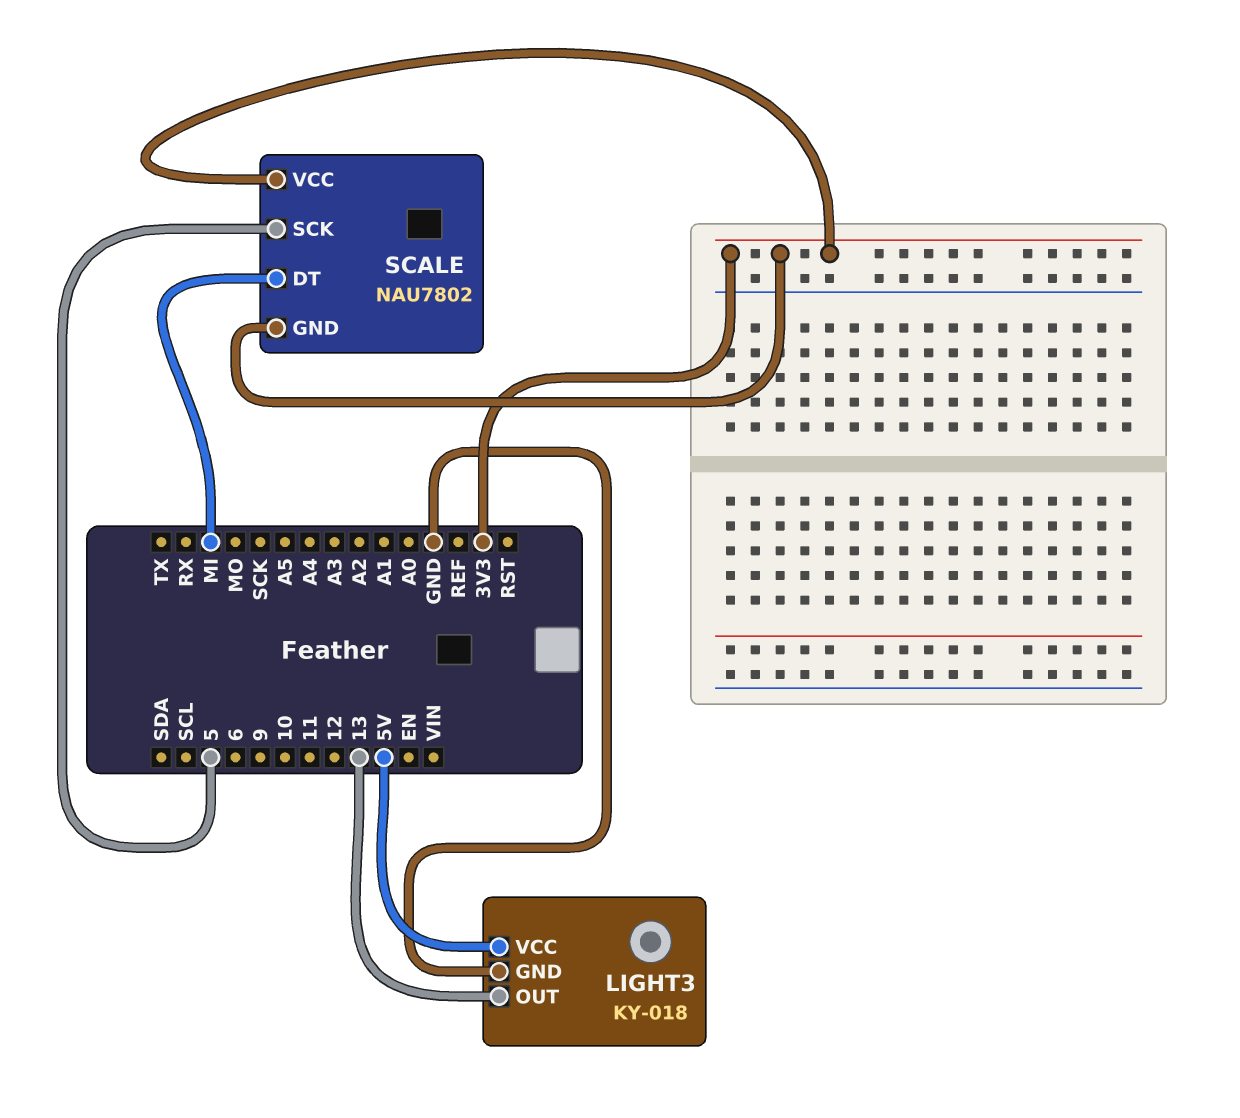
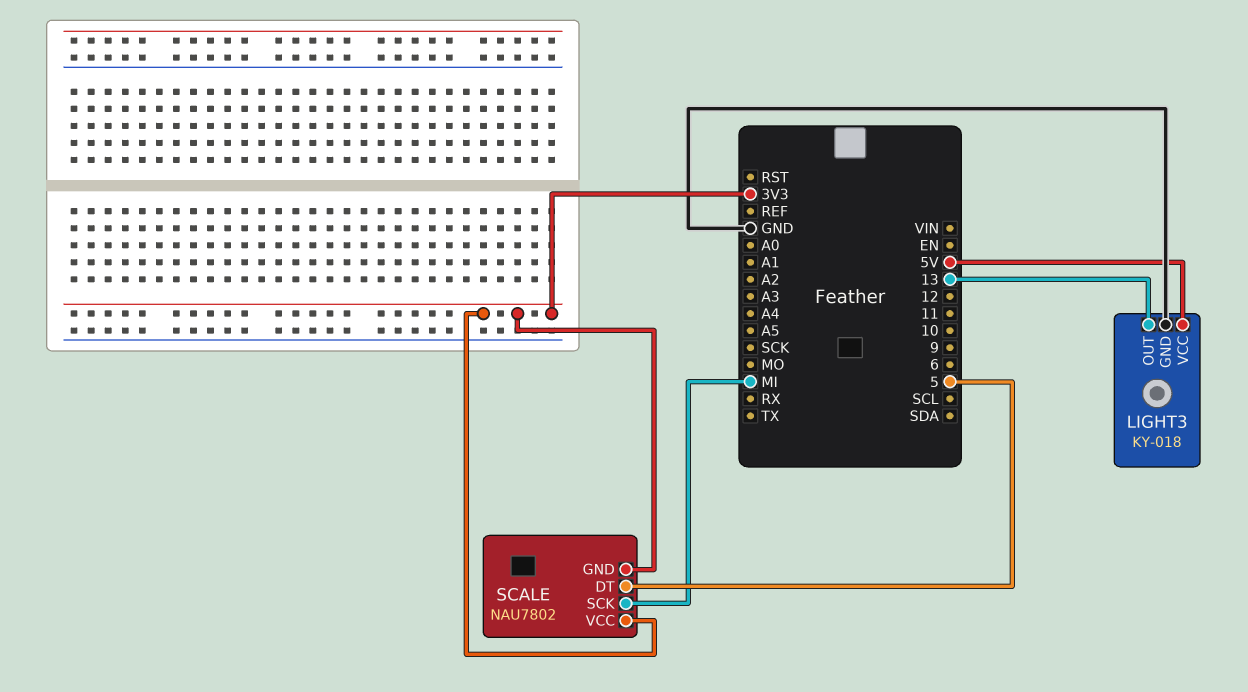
SCALE pin DT: MI -> 5
SCALE pin SCK: 5 -> MI

